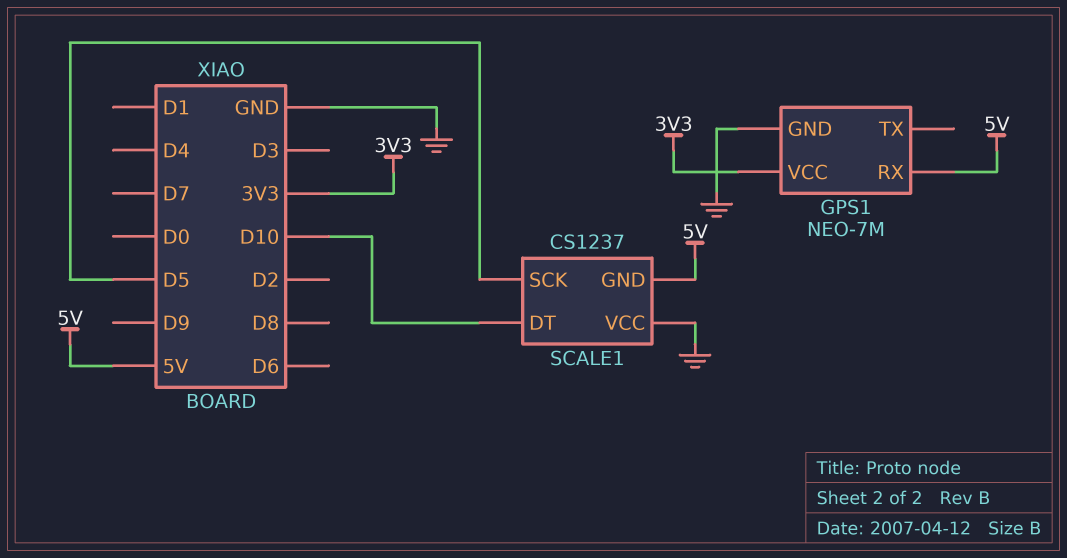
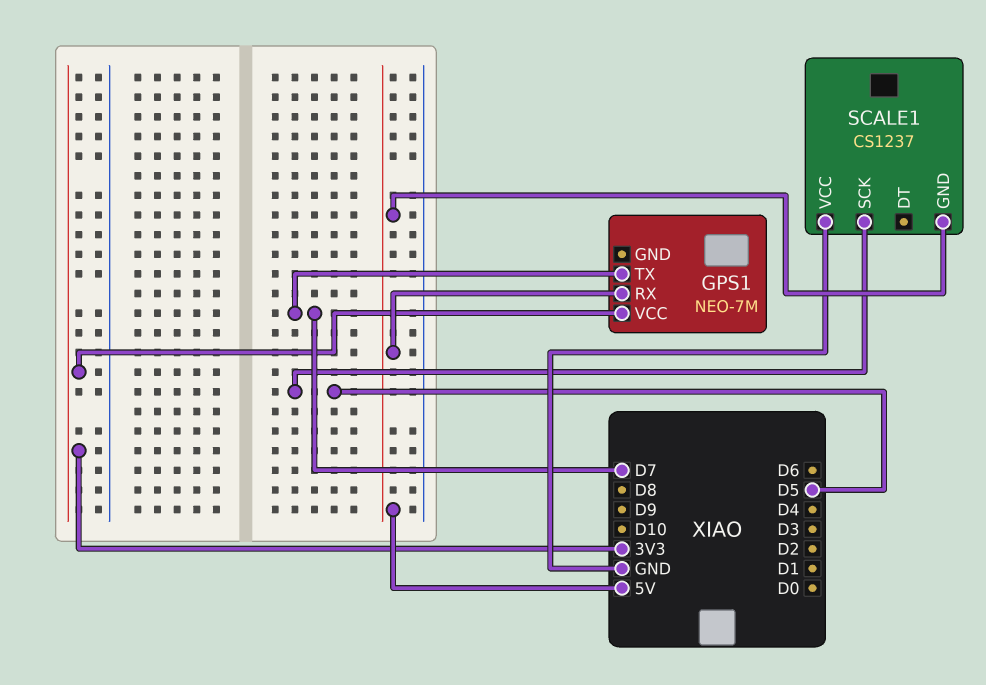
GPS1 pin GND: GND -> none
GPS1 pin TX: none -> D7
SCALE1 pin DT: D10 -> none

